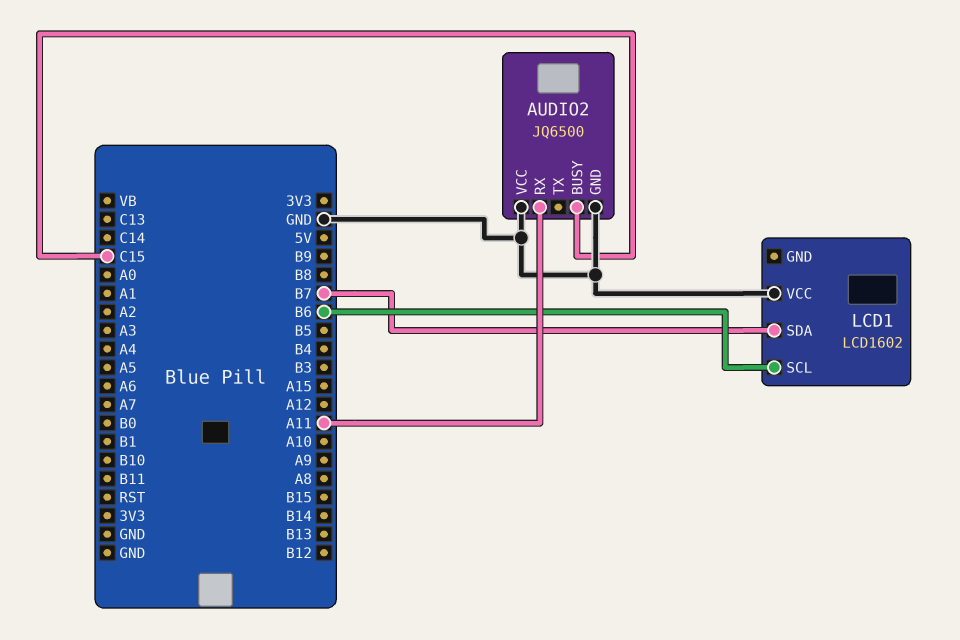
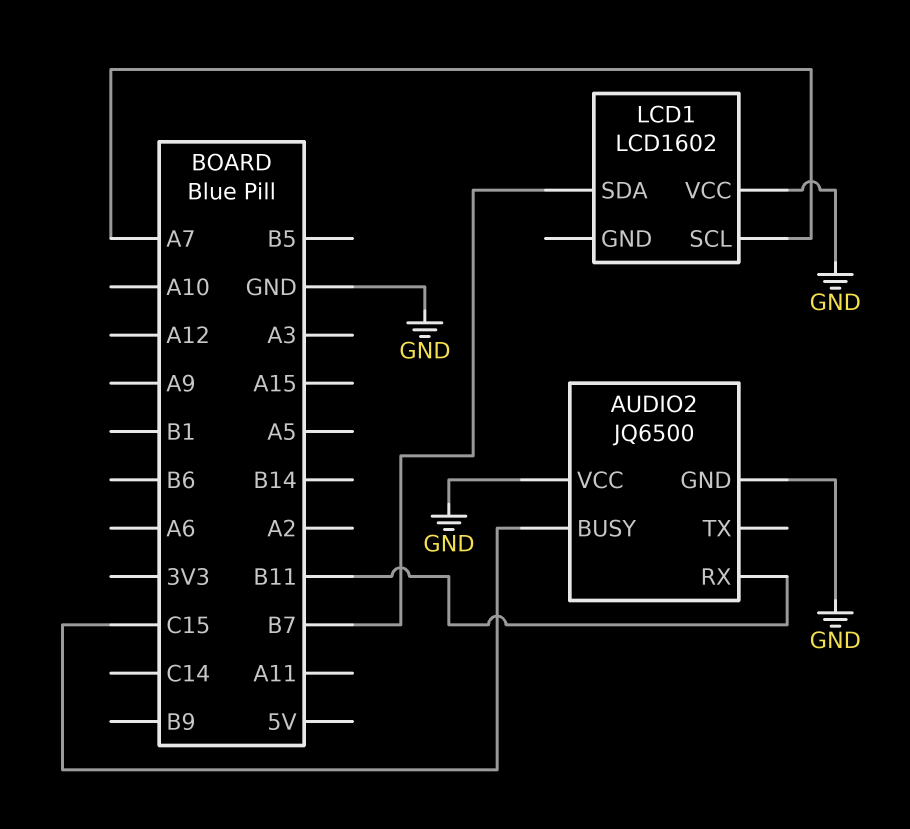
AUDIO2 pin RX: A11 -> B11
LCD1 pin SCL: B6 -> A7

